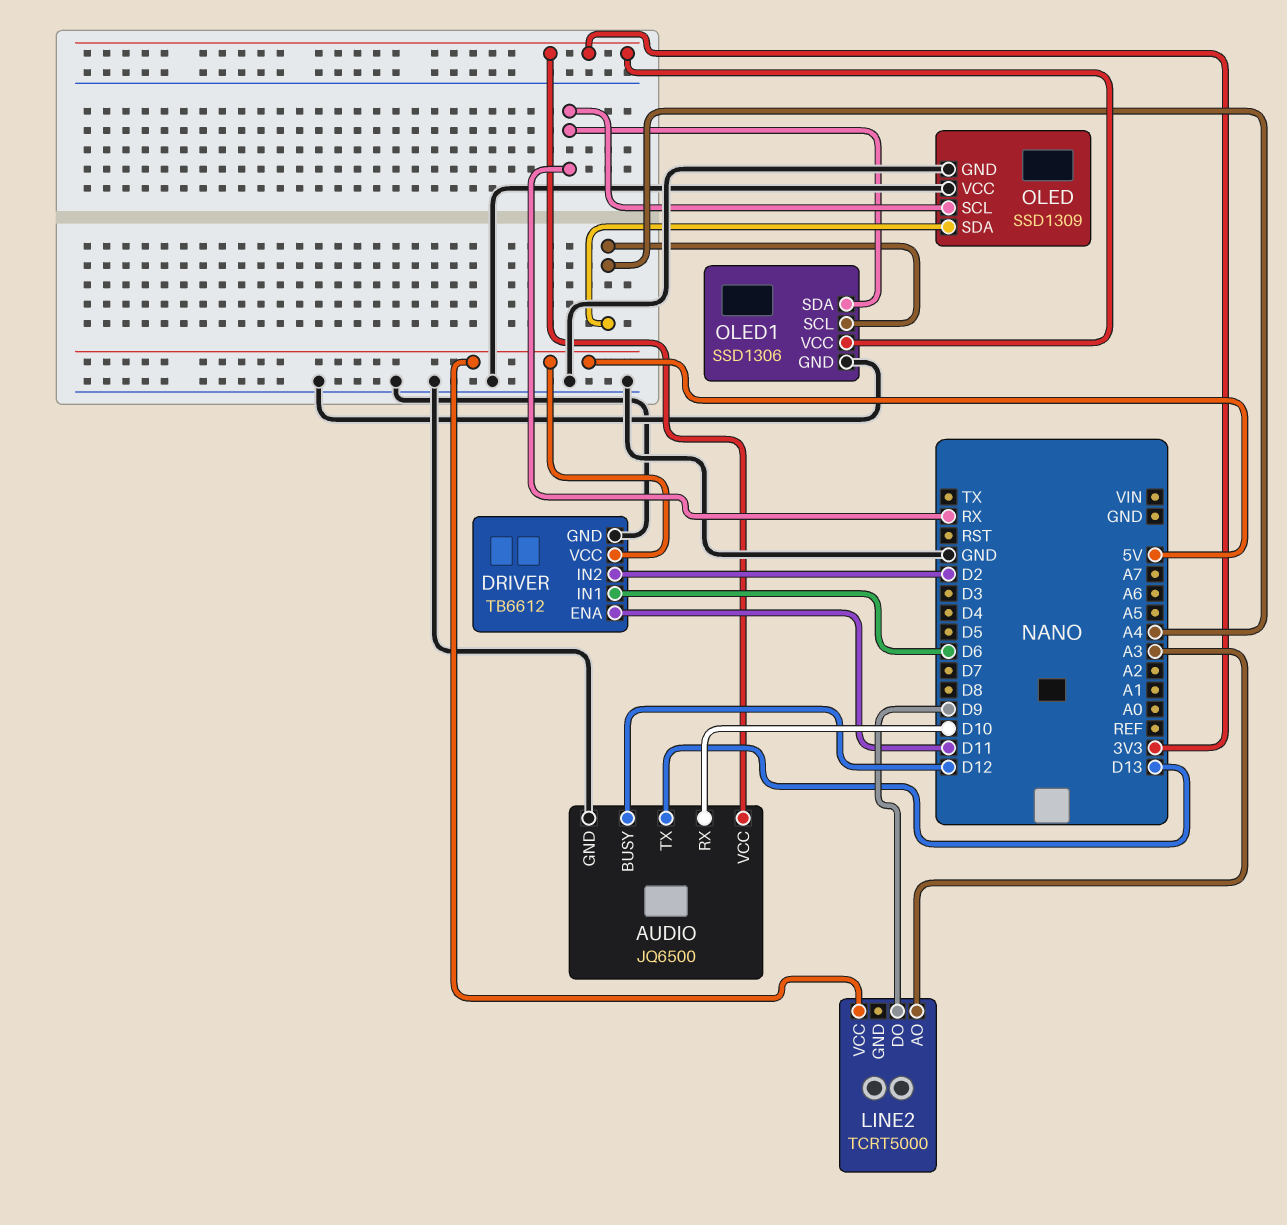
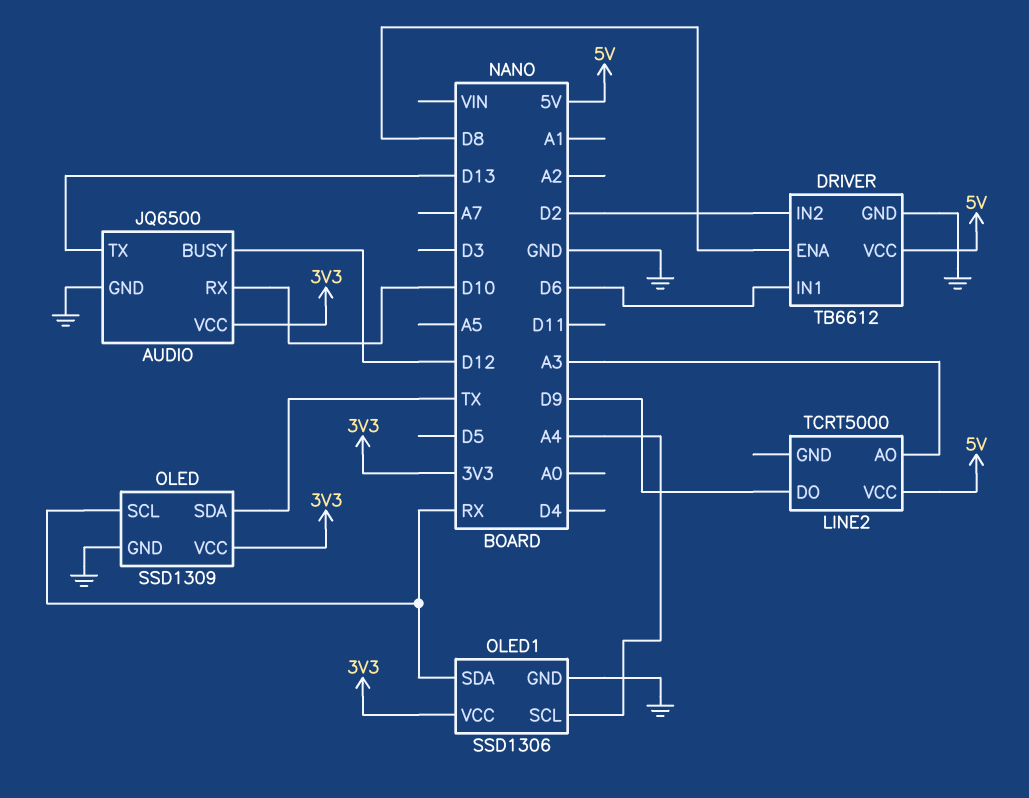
DRIVER pin ENA: D11 -> D8
OLED pin SDA: A4 -> TX
OLED pin VCC: GND -> 3V3

